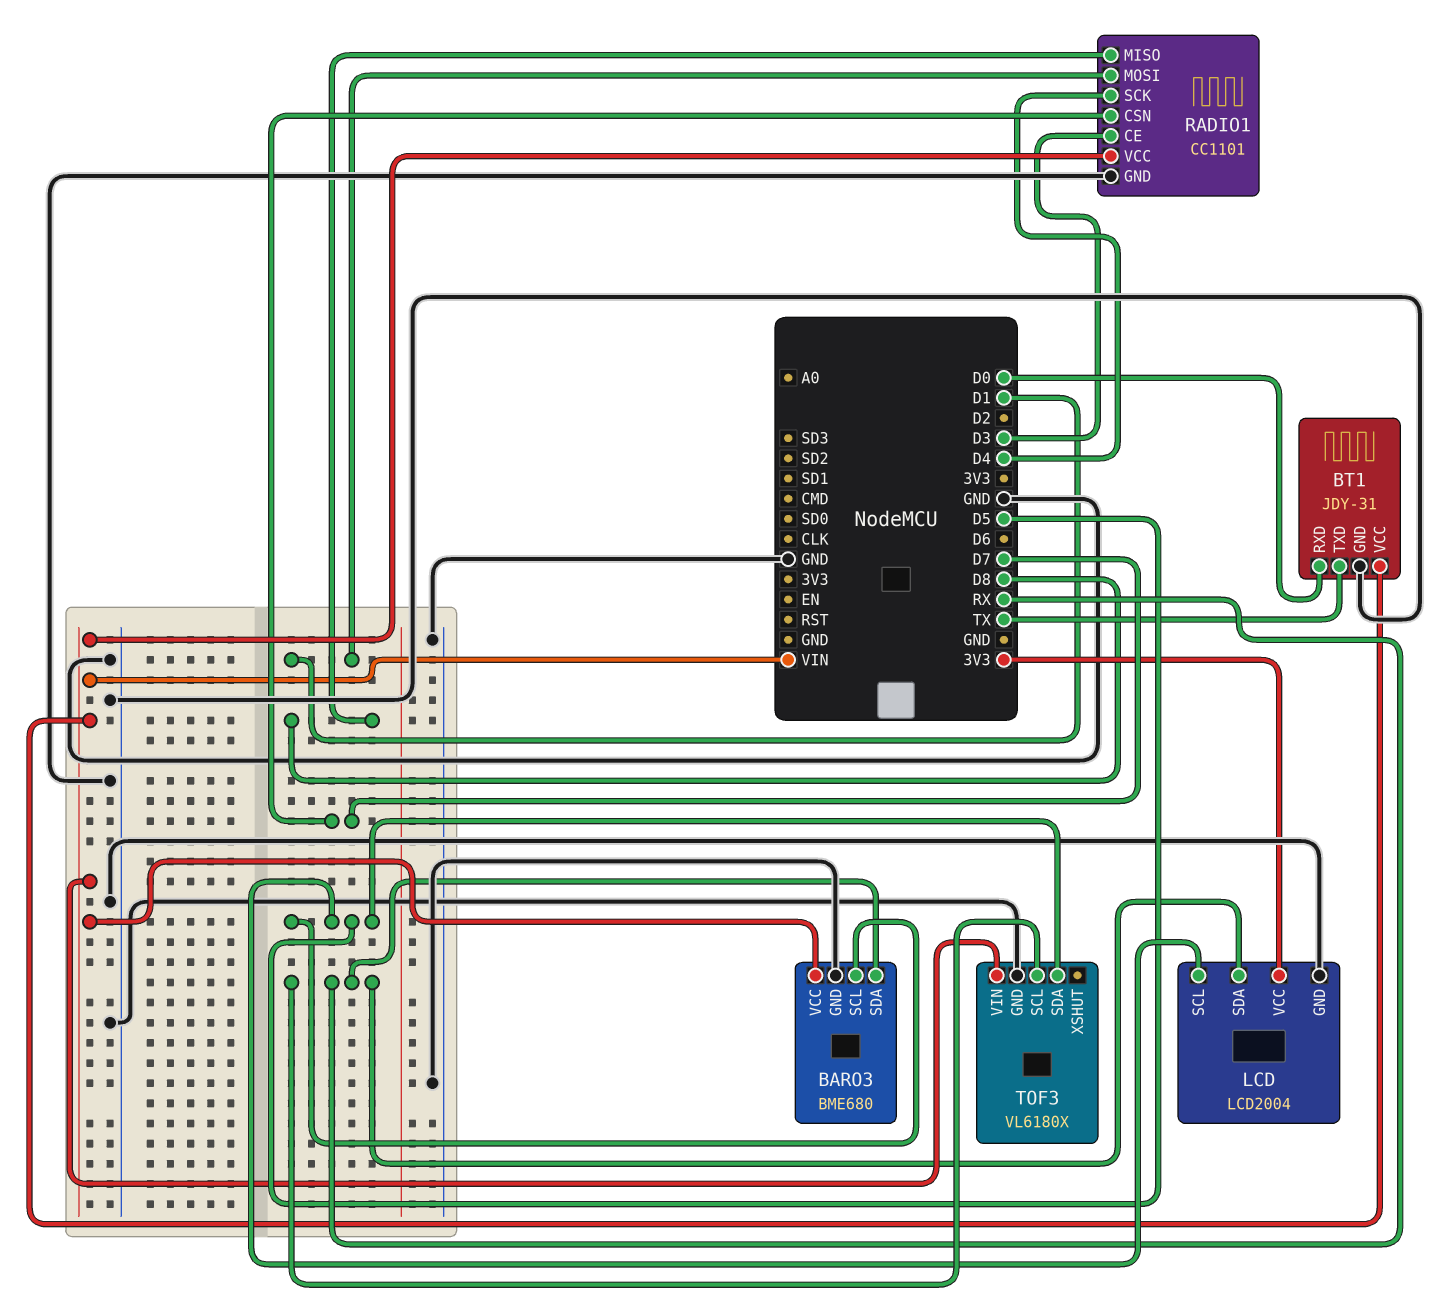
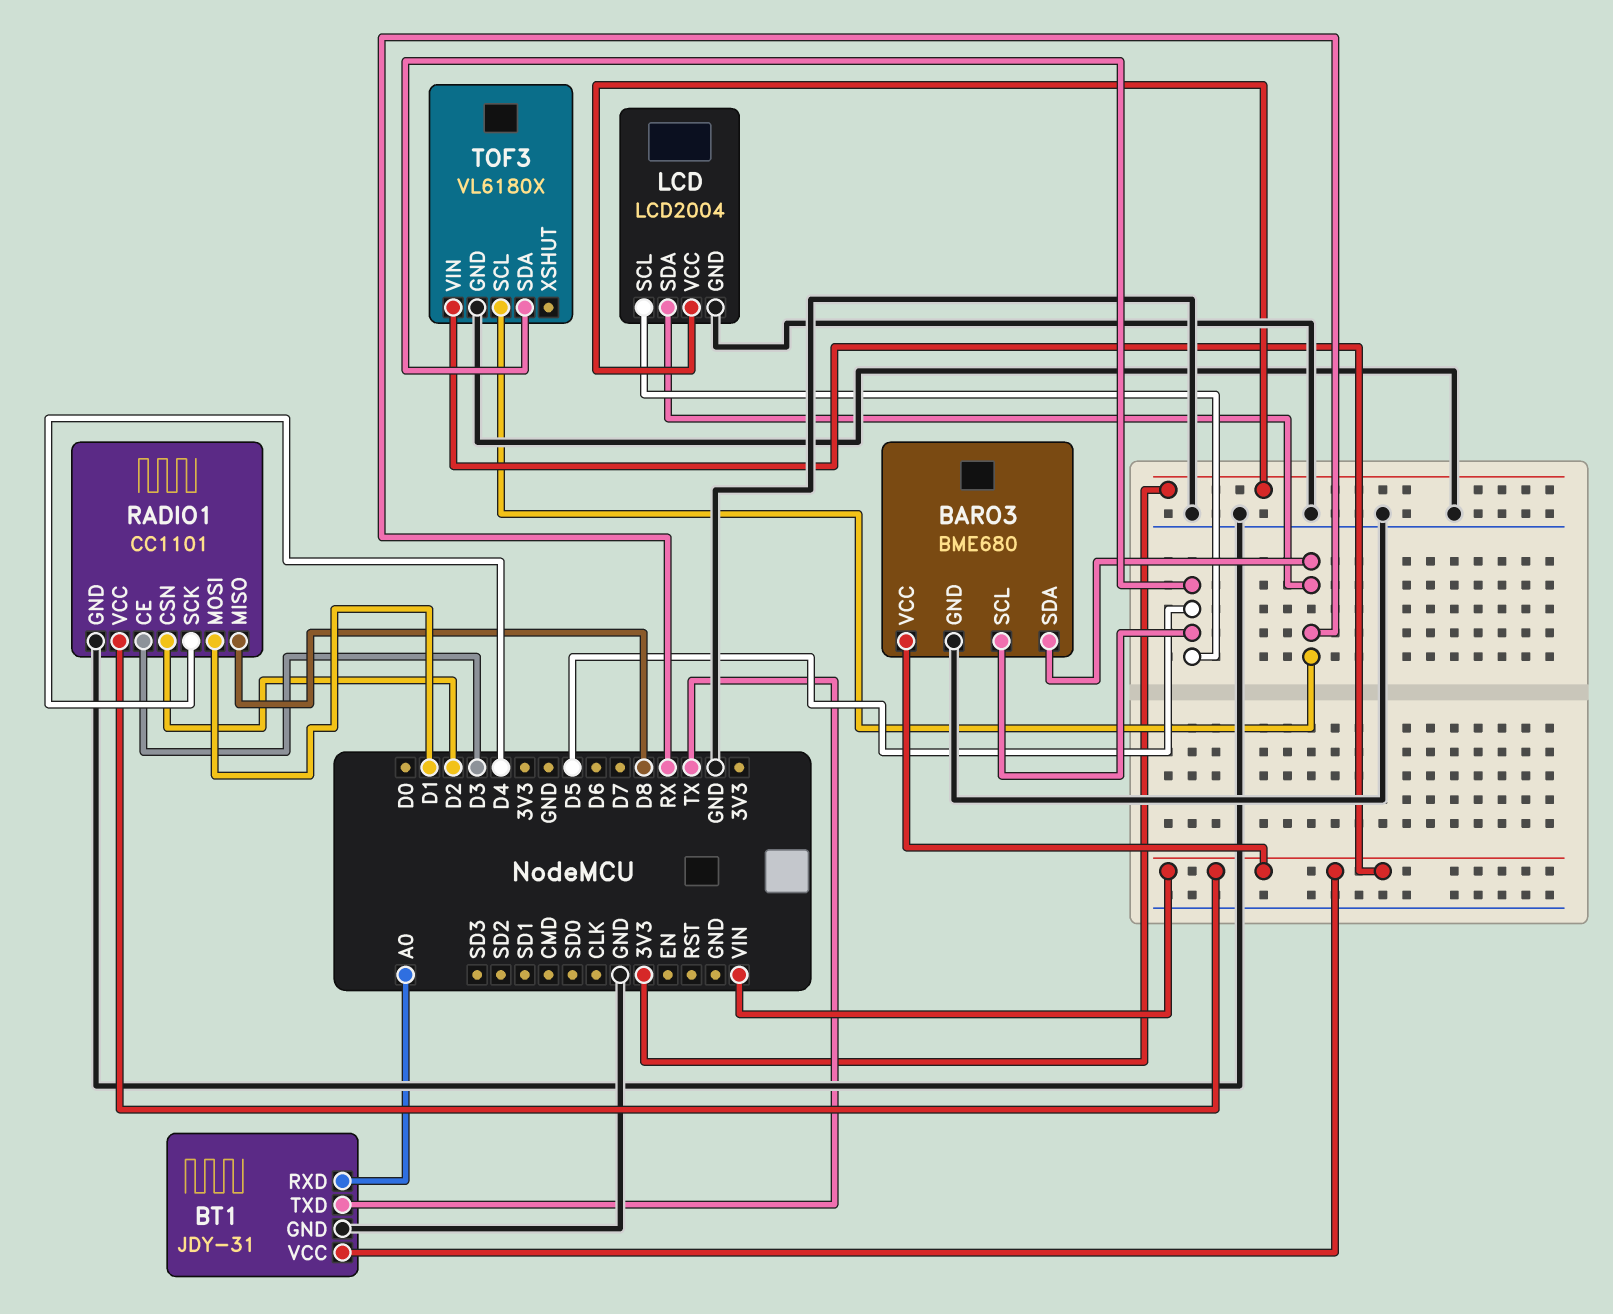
BT1 pin RXD: D0 -> A0
RADIO1 pin CSN: D7 -> D2

